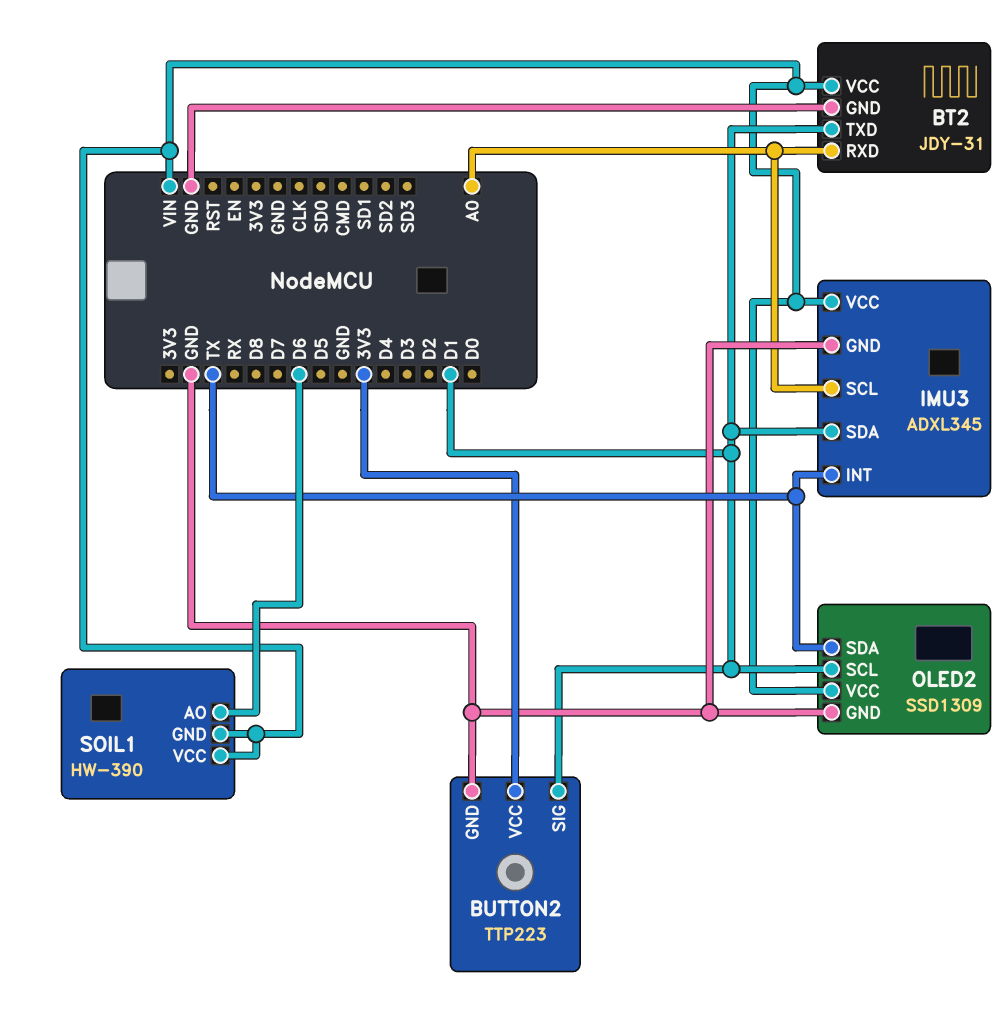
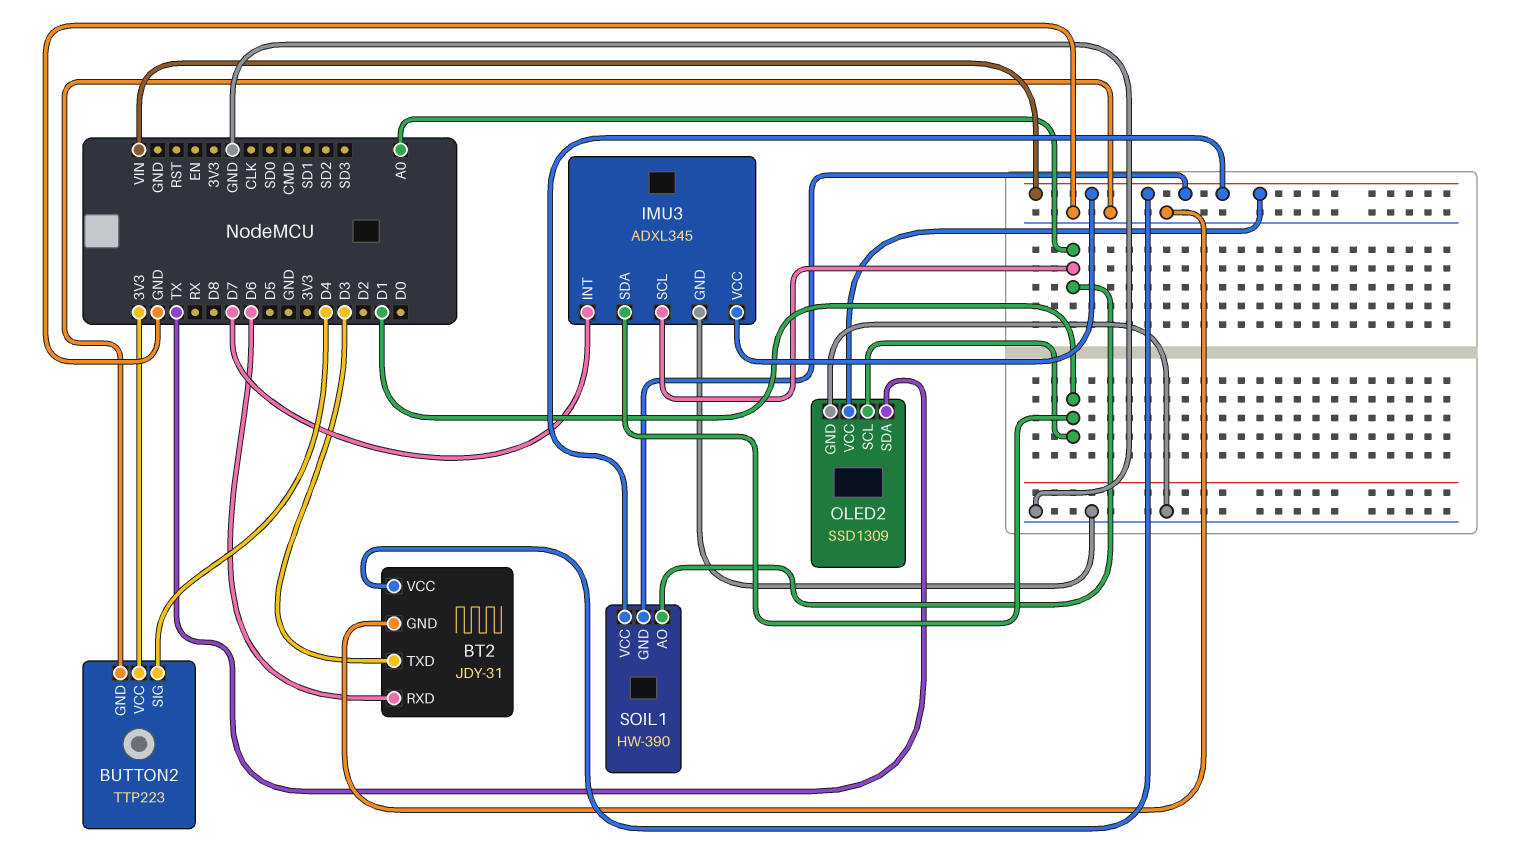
BT2 pin RXD: A0 -> D6
BT2 pin TXD: D1 -> D3
BUTTON2 pin SIG: D1 -> D4
IMU3 pin INT: TX -> D7
SOIL1 pin AO: D6 -> A0

